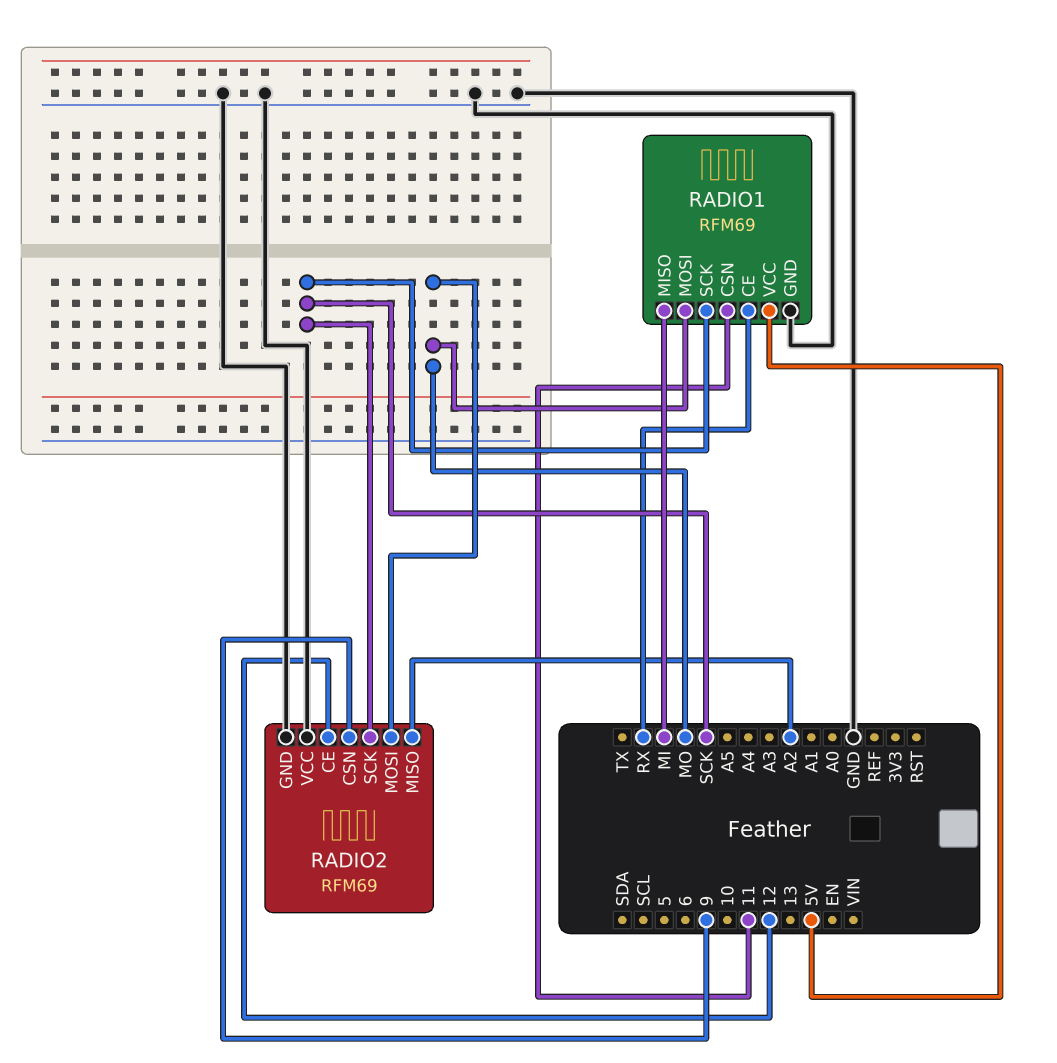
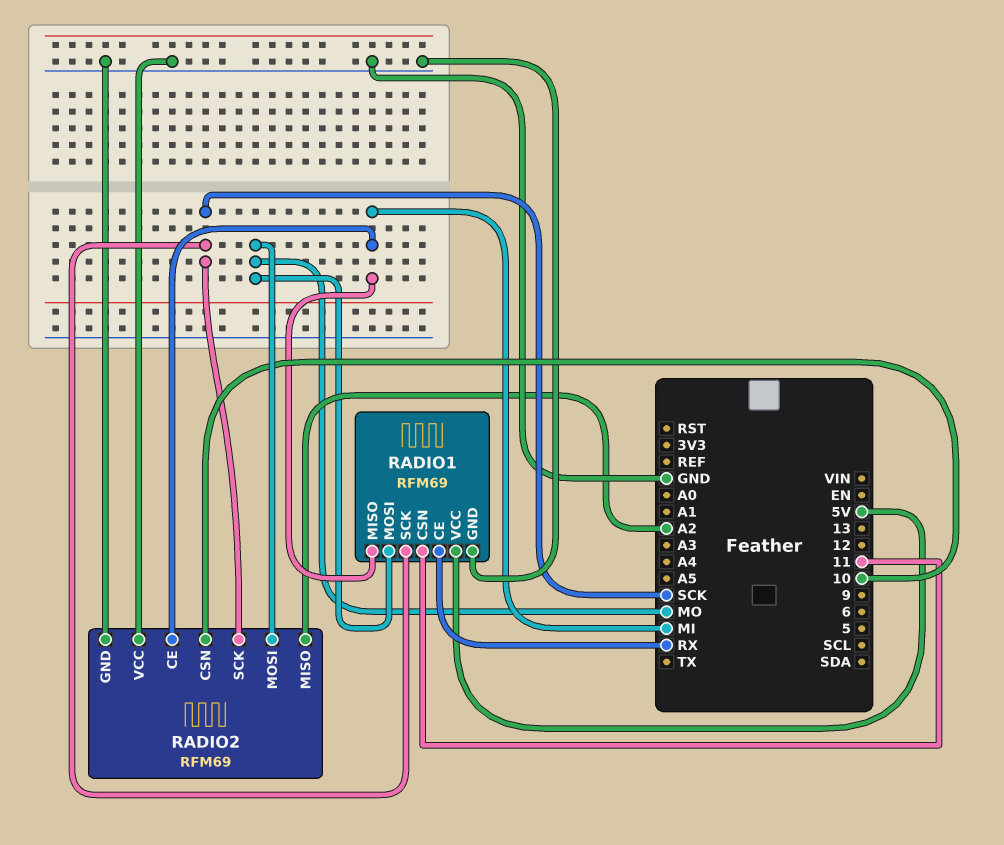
RADIO2 pin CE: 12 -> MI
RADIO2 pin CSN: 9 -> 10

